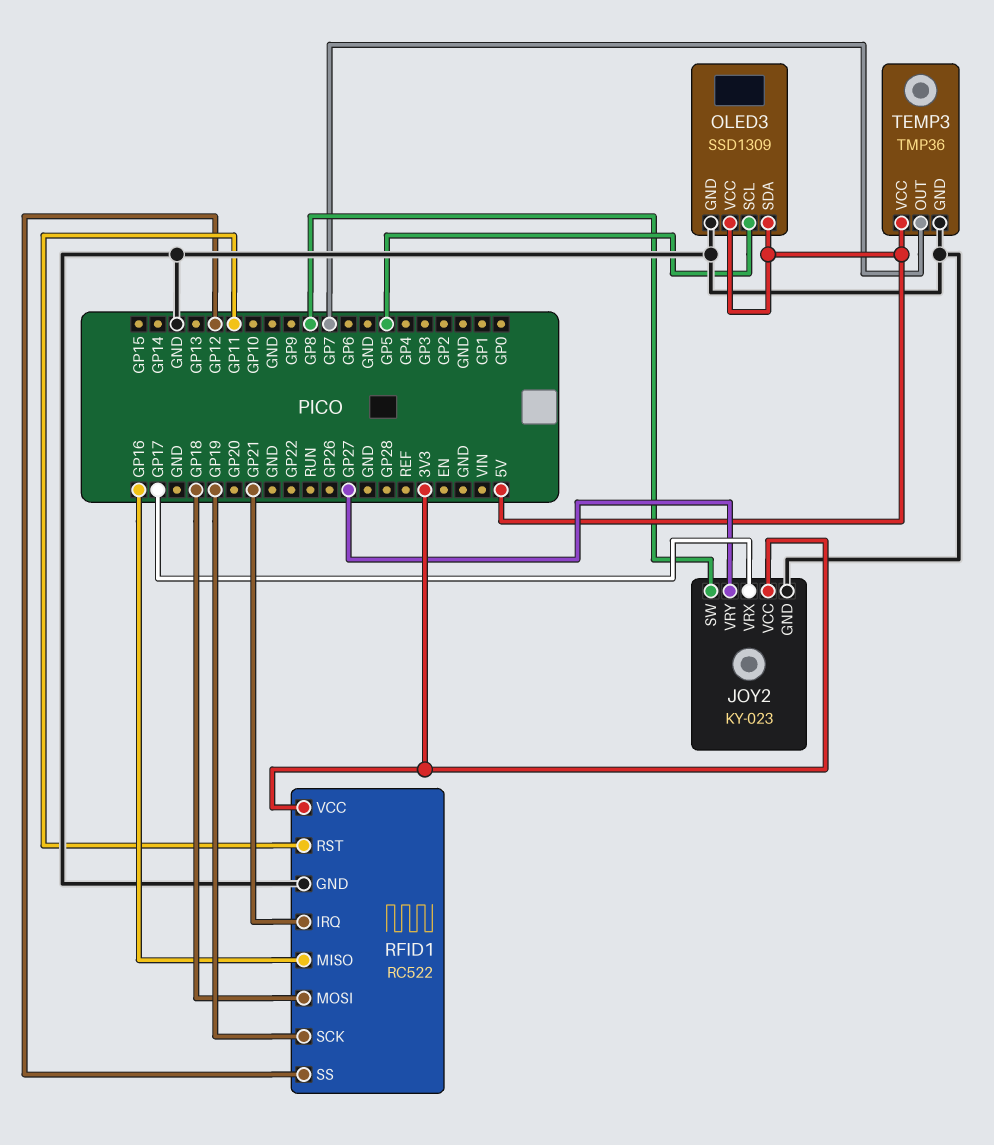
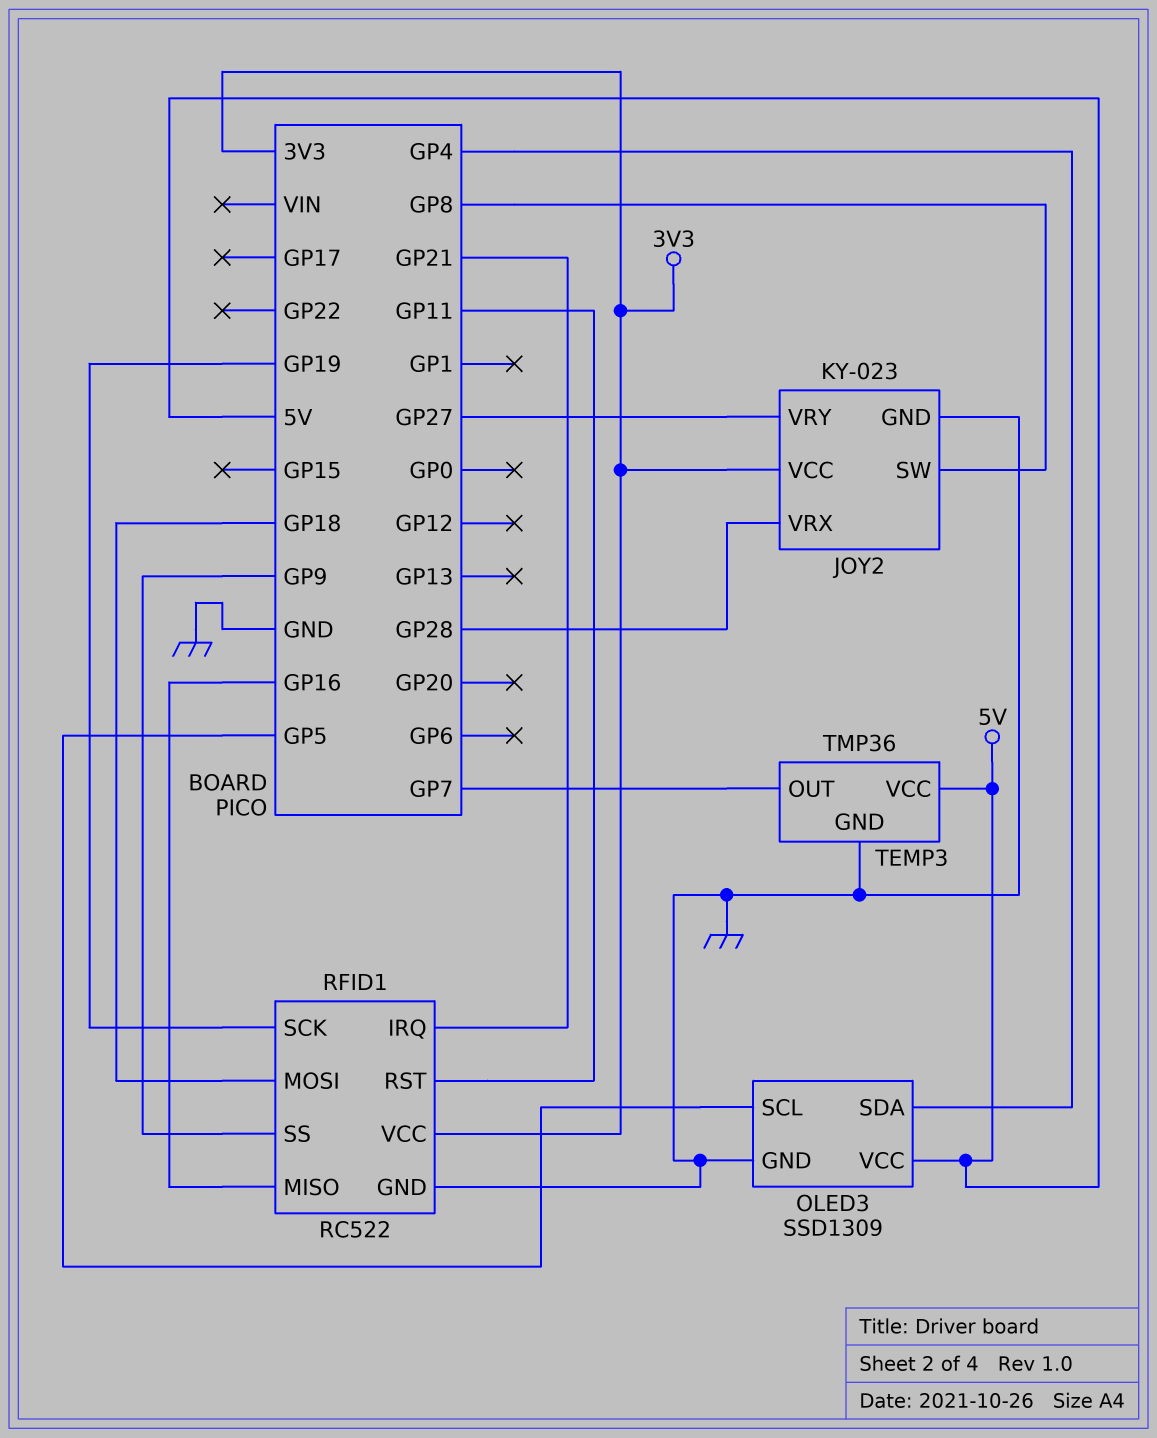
JOY2 pin VRX: GP17 -> GP28
OLED3 pin SDA: 5V -> GP4
RFID1 pin SS: GP12 -> GP9

